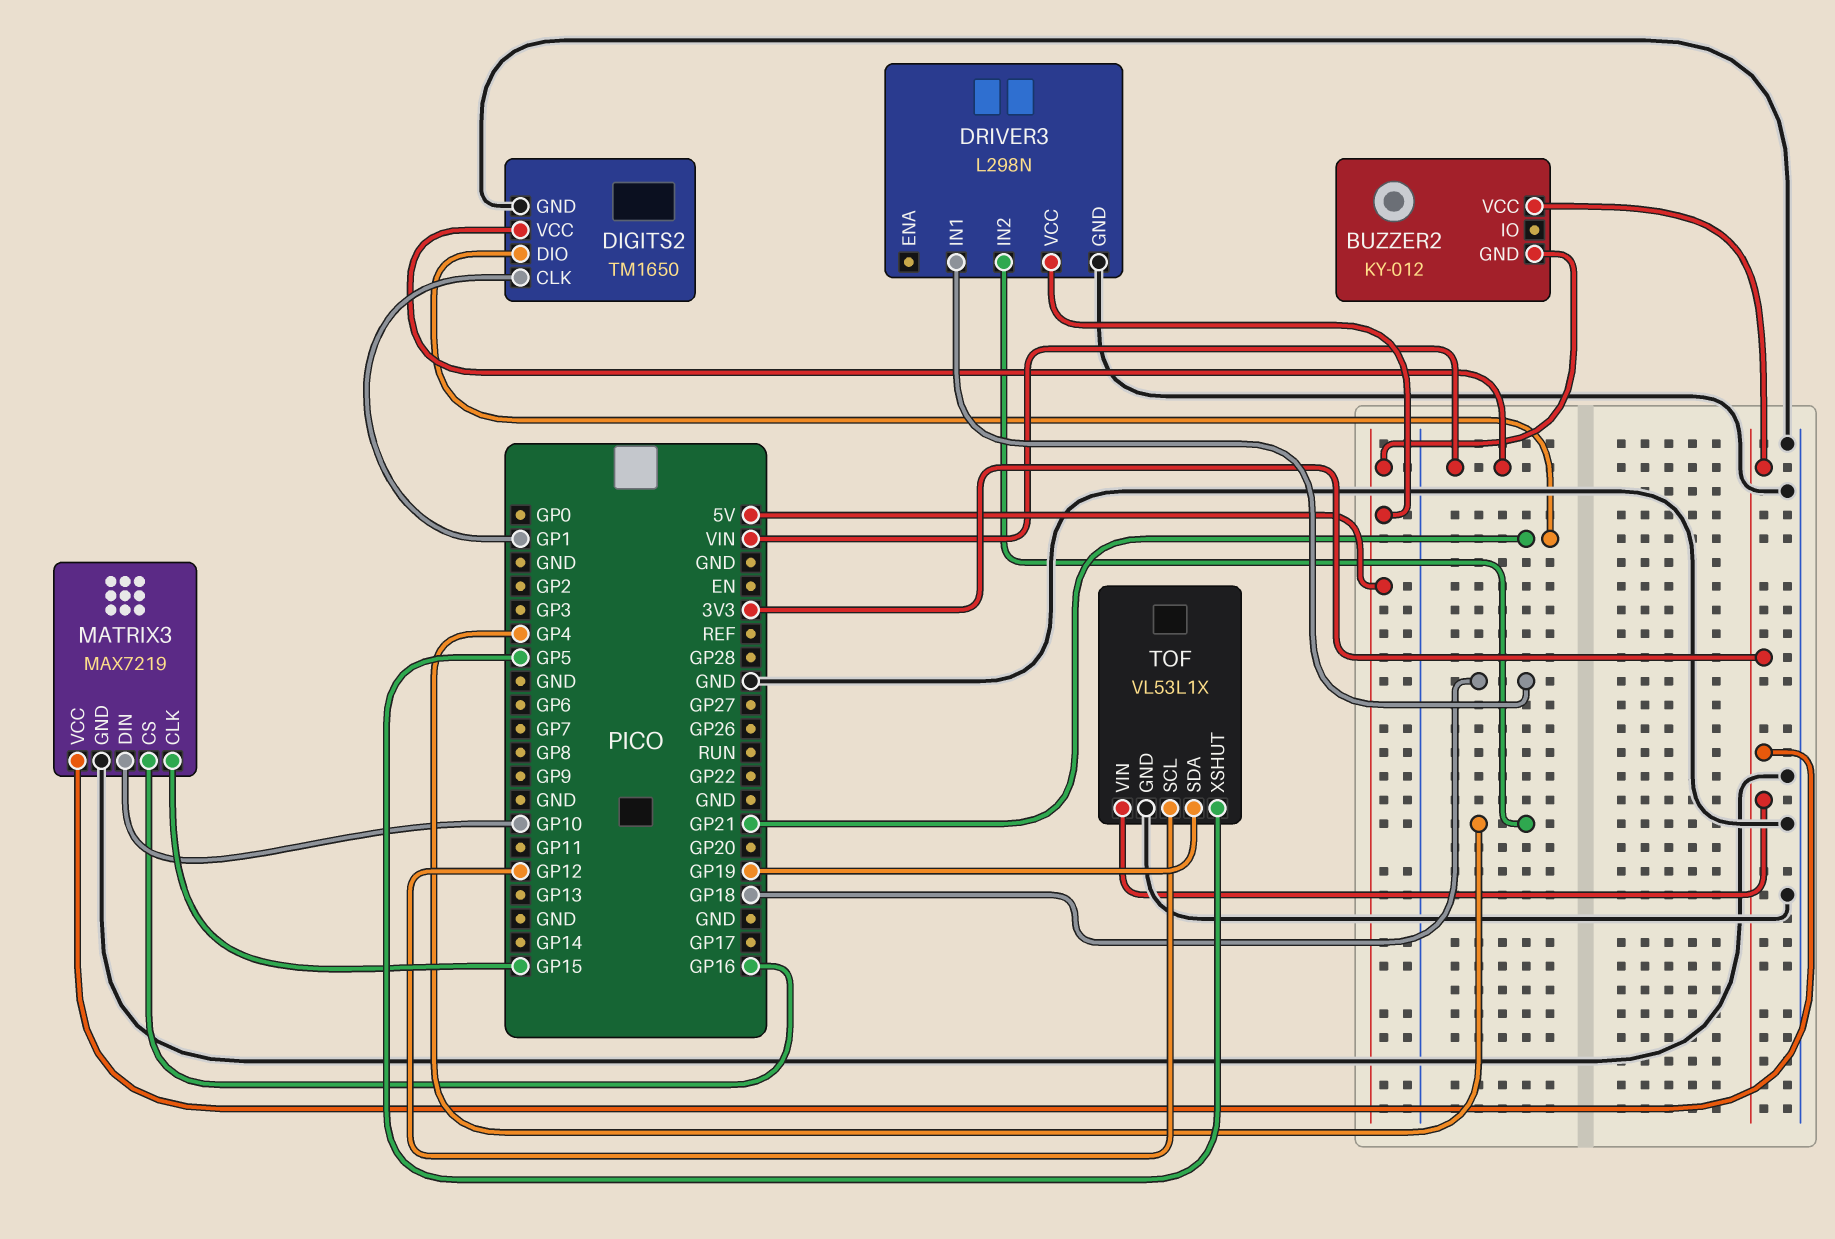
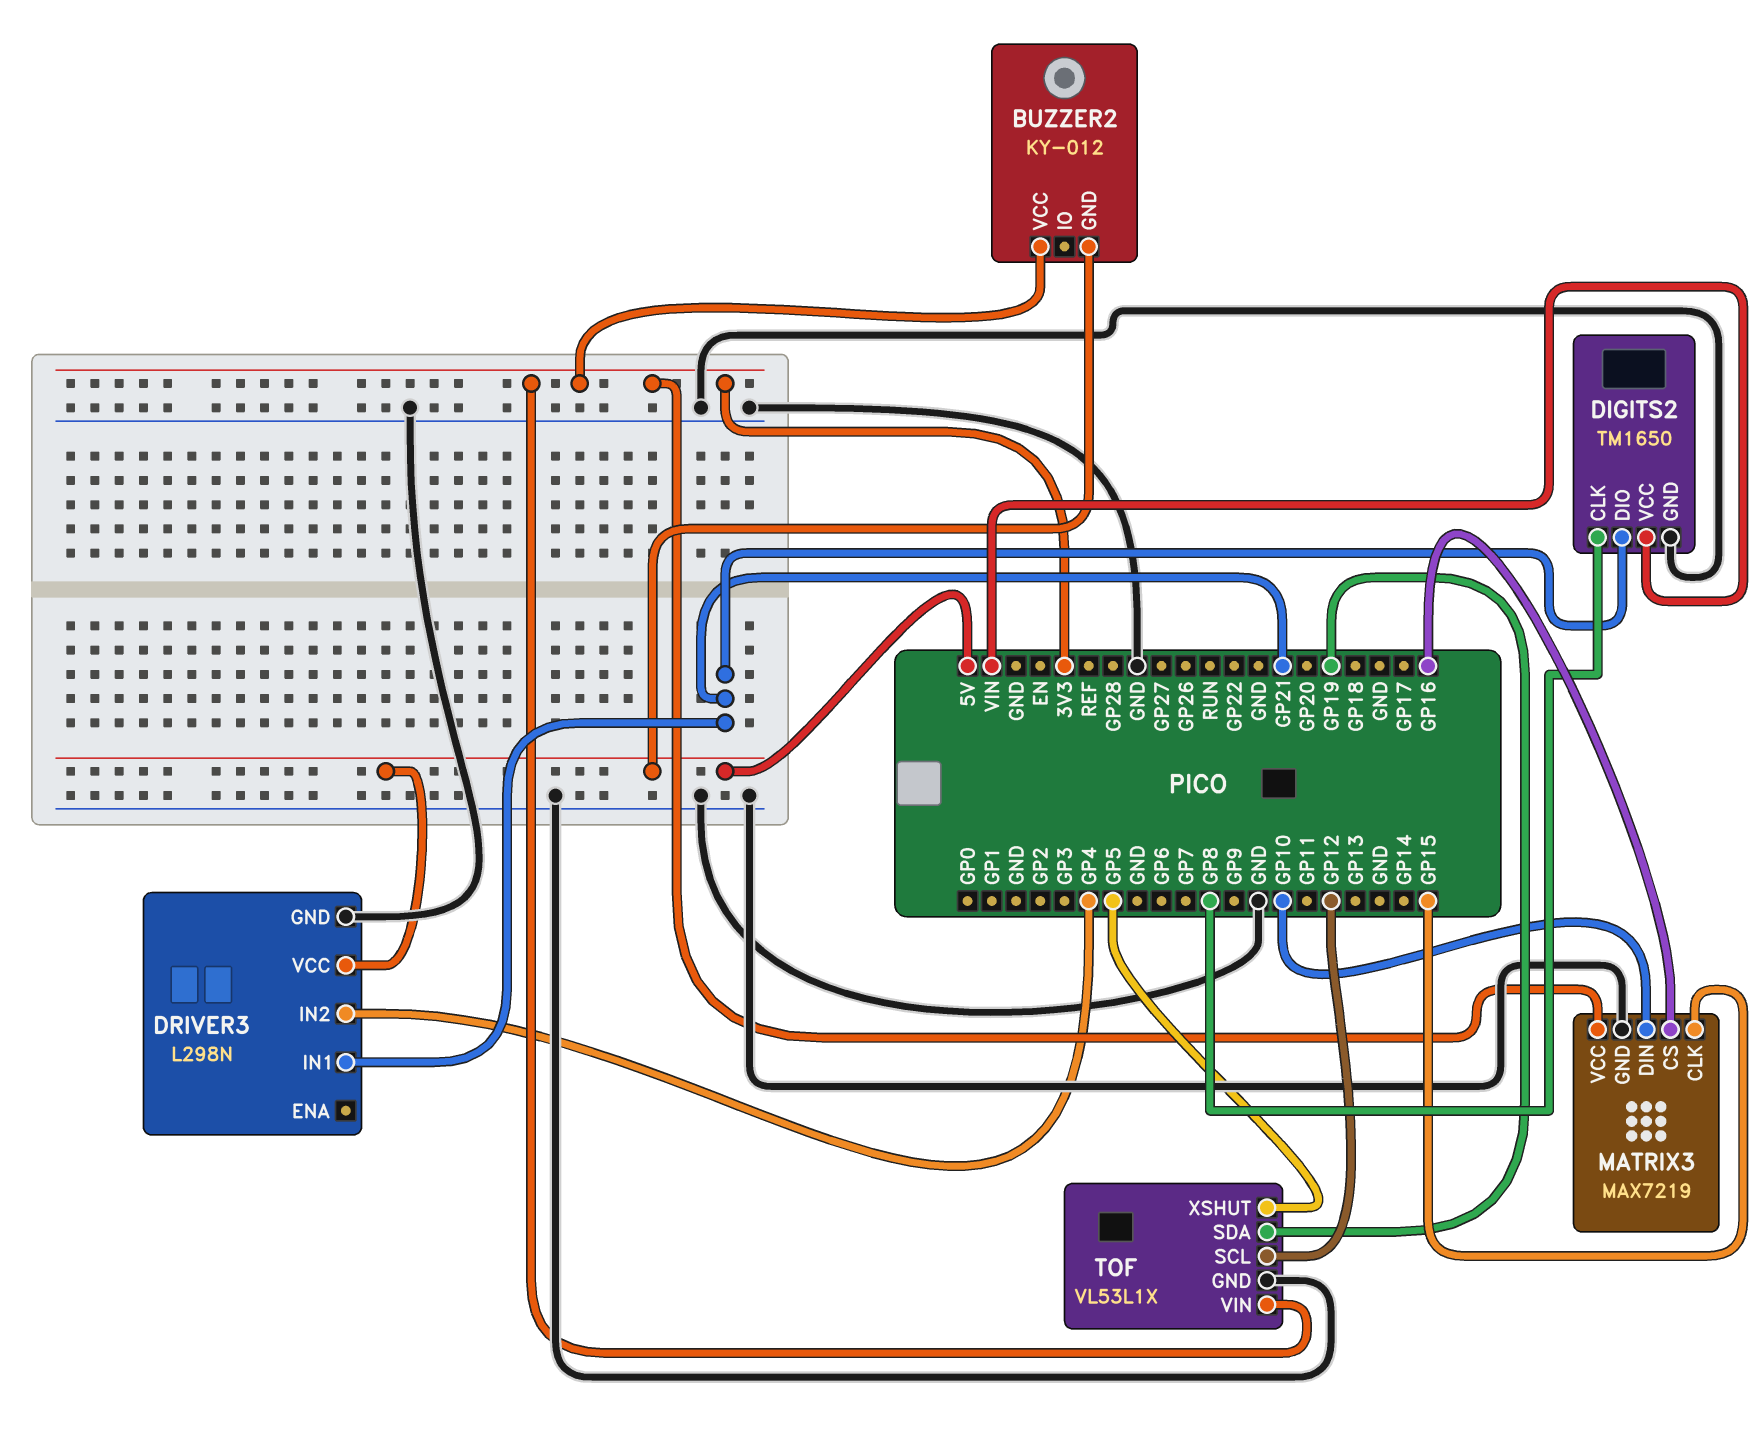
DIGITS2 pin CLK: GP1 -> GP8
DRIVER3 pin IN1: GP18 -> GP21

